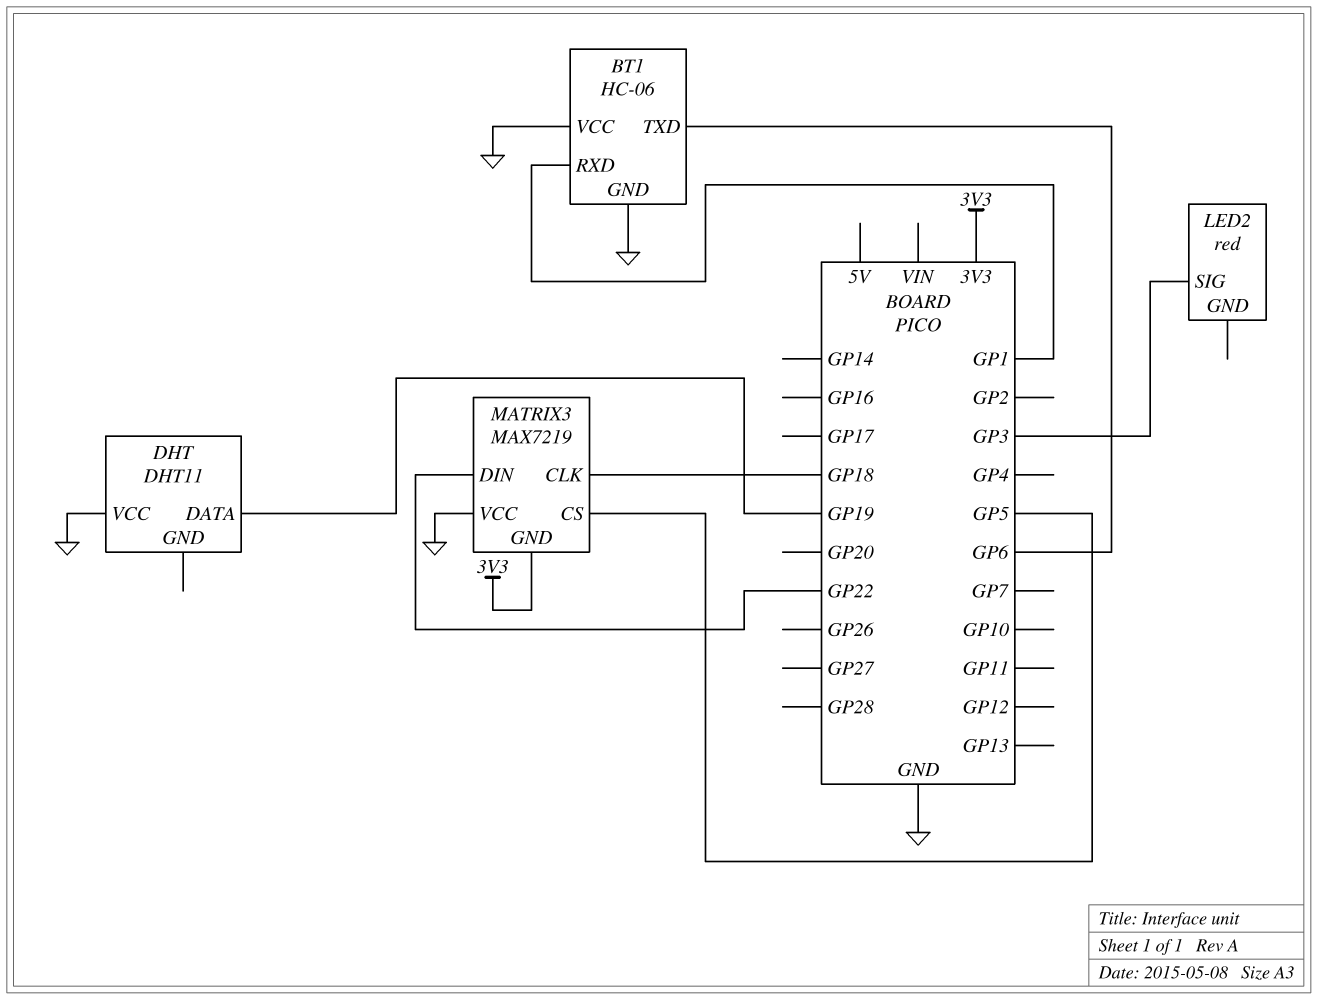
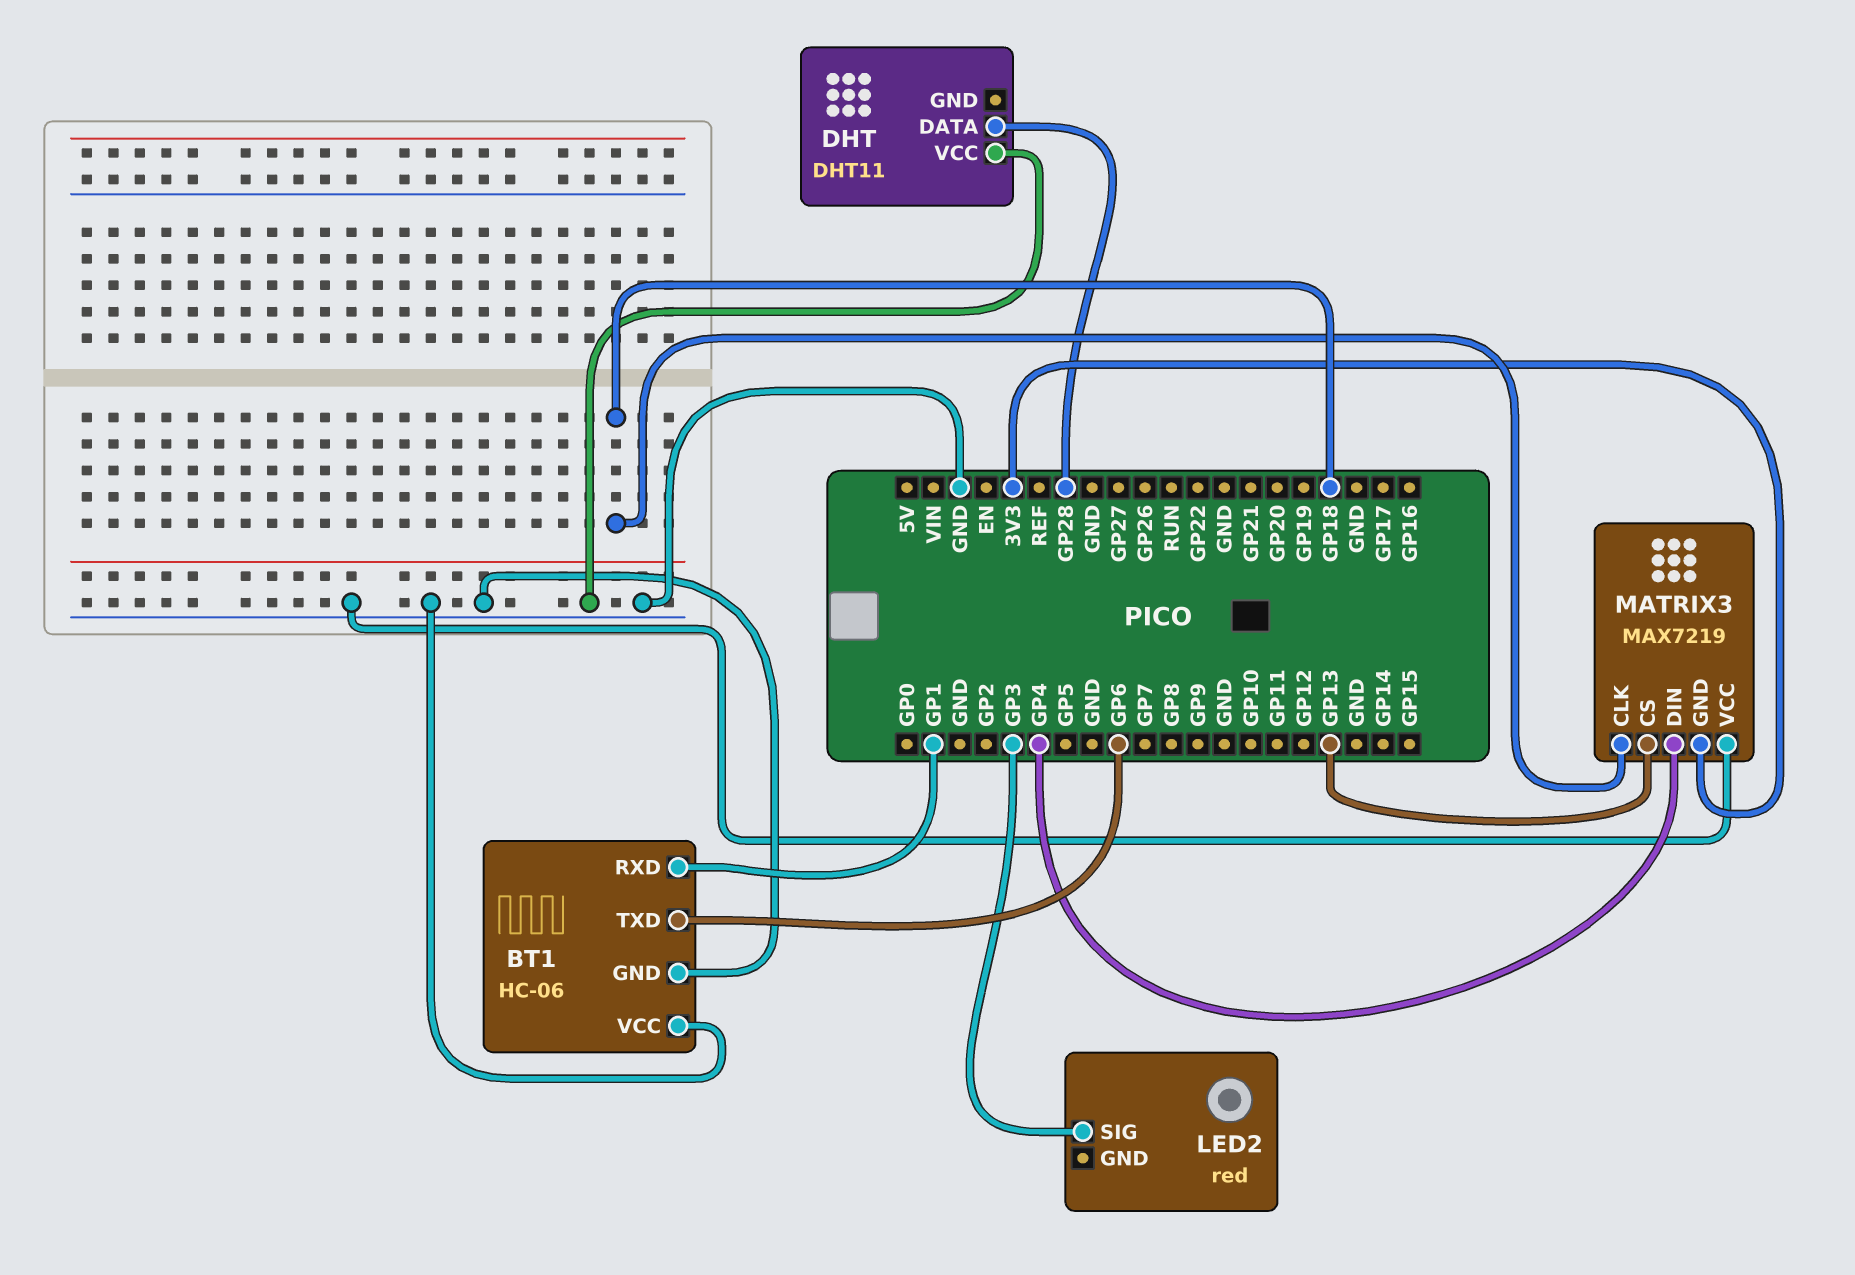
DHT pin DATA: GP19 -> GP28
MATRIX3 pin CS: GP5 -> GP13
MATRIX3 pin DIN: GP22 -> GP4

